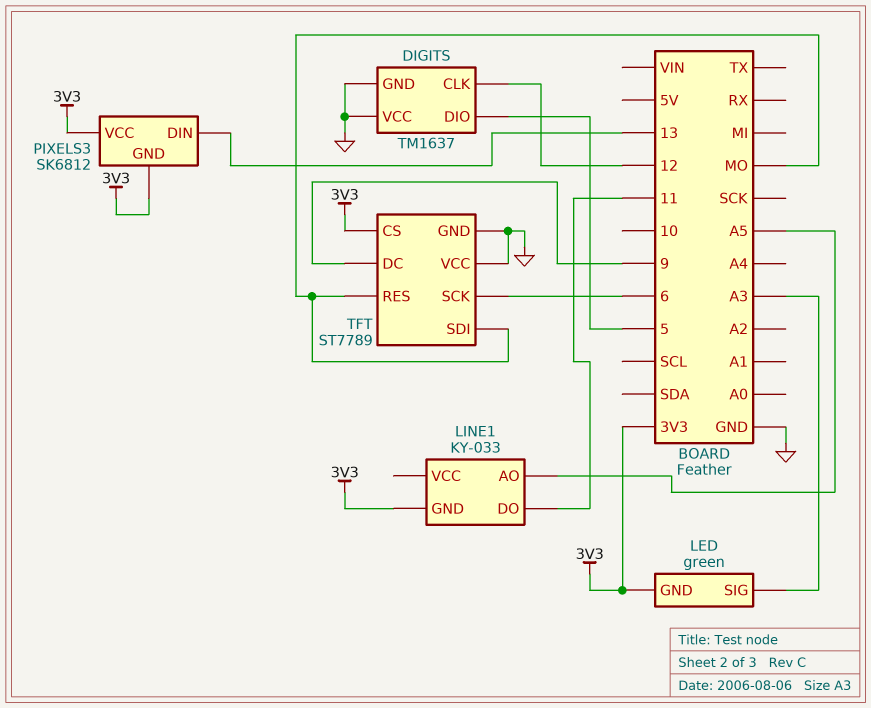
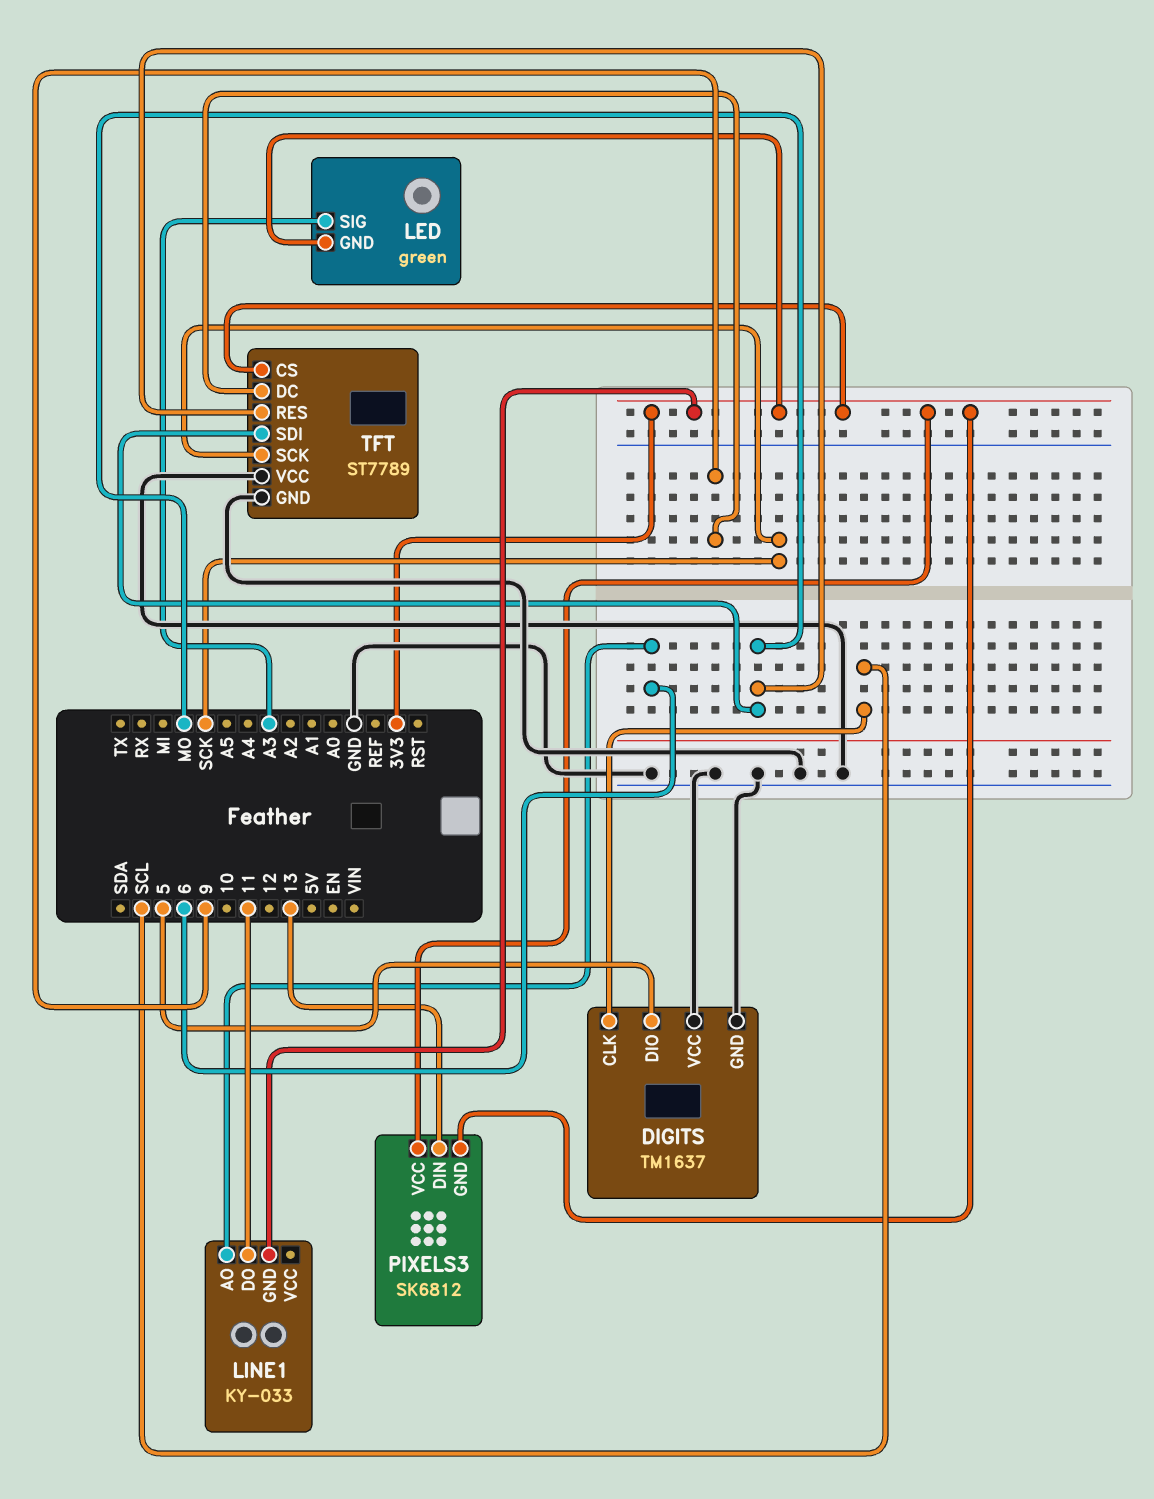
DIGITS pin CLK: 12 -> SCL
LINE1 pin AO: A5 -> 6
TFT pin SCK: 6 -> SCK

